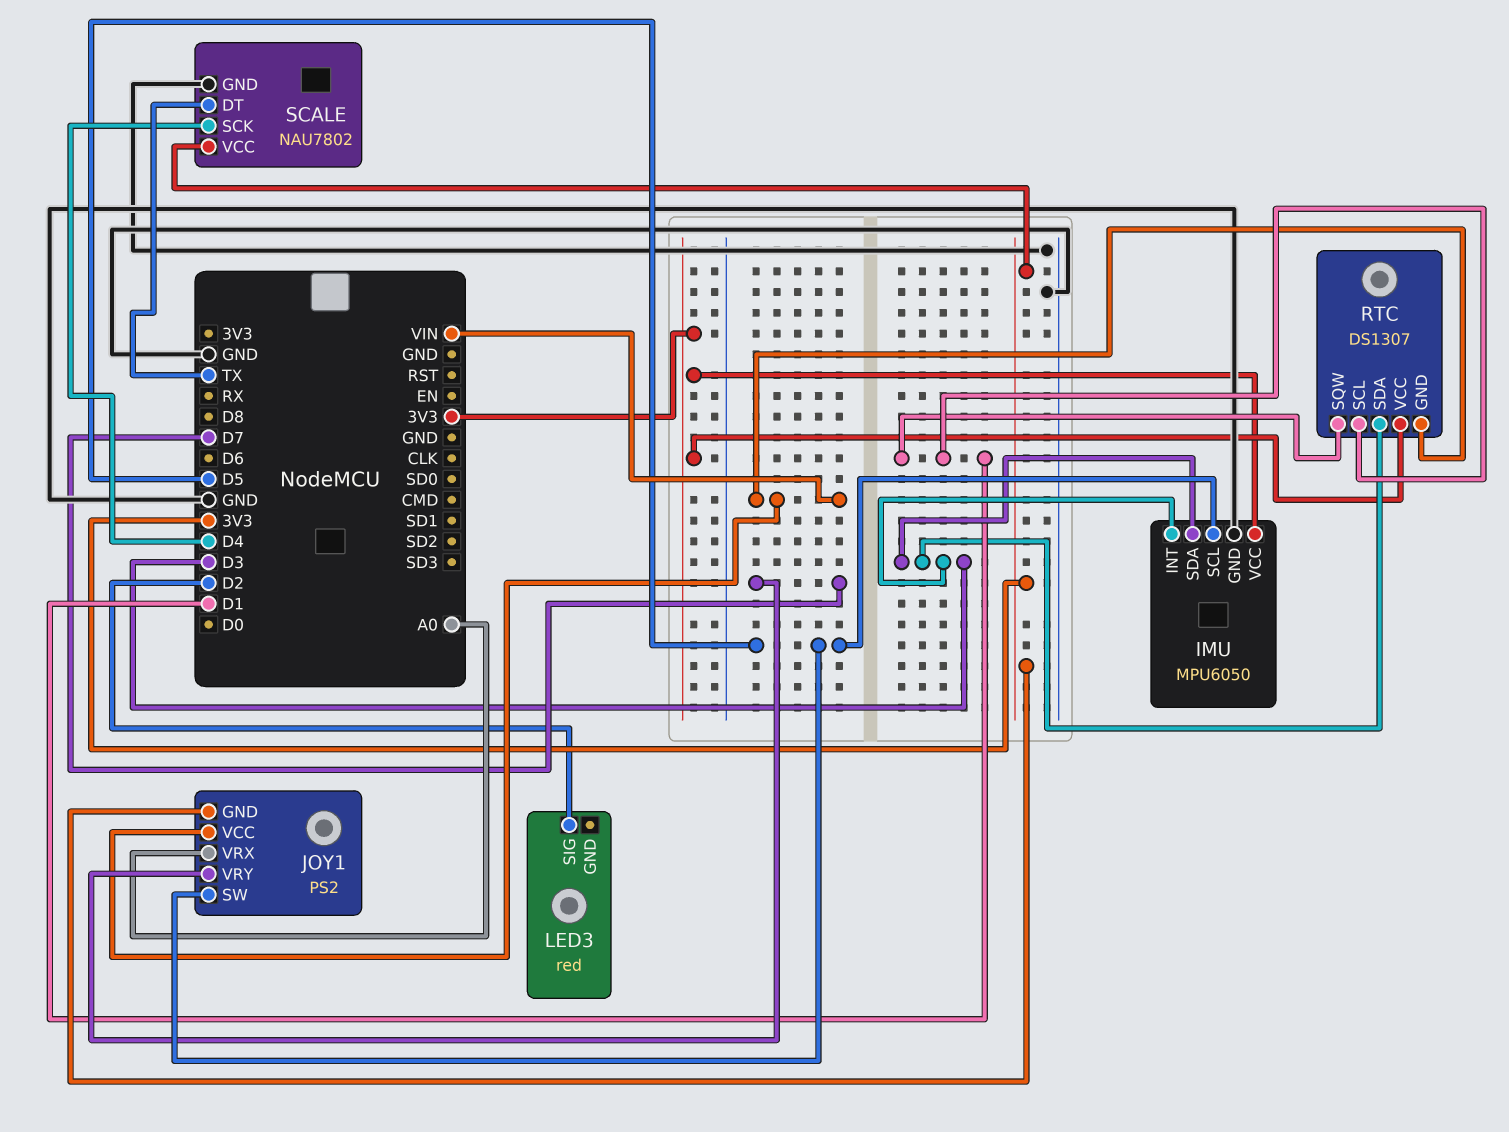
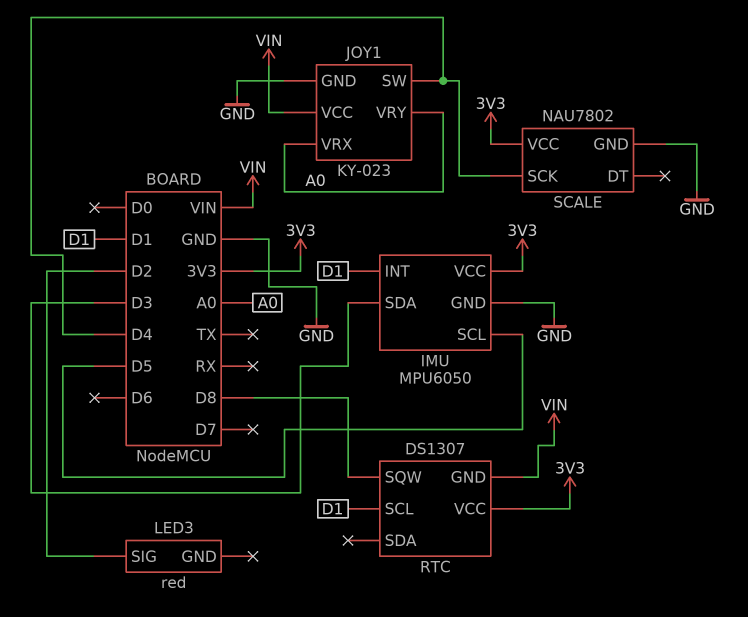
IMU pin INT: D3 -> D1
JOY1: PS2 -> KY-023
JOY1 pin GND: 3V3 -> GND
JOY1 pin SW: D5 -> D4
JOY1 pin VRY: D7 -> A0
RTC pin SDA: D3 -> none
RTC pin SQW: D1 -> D8
SCALE pin DT: TX -> none

